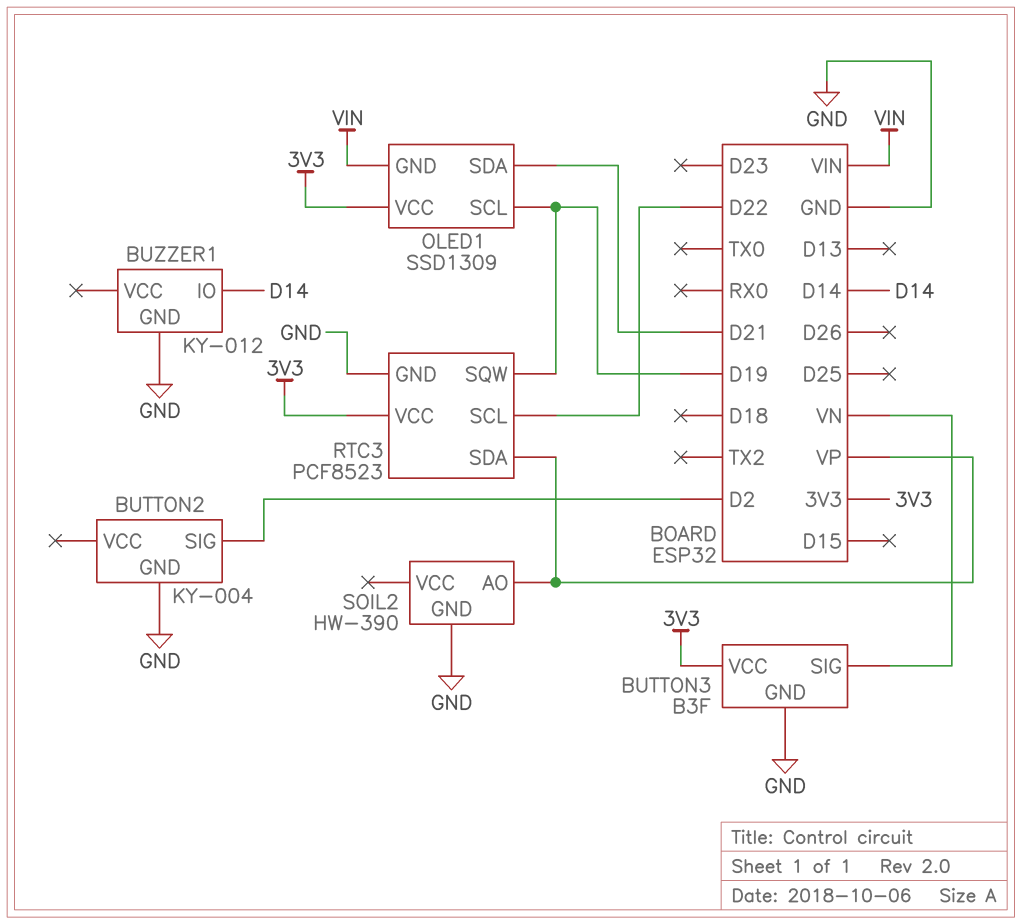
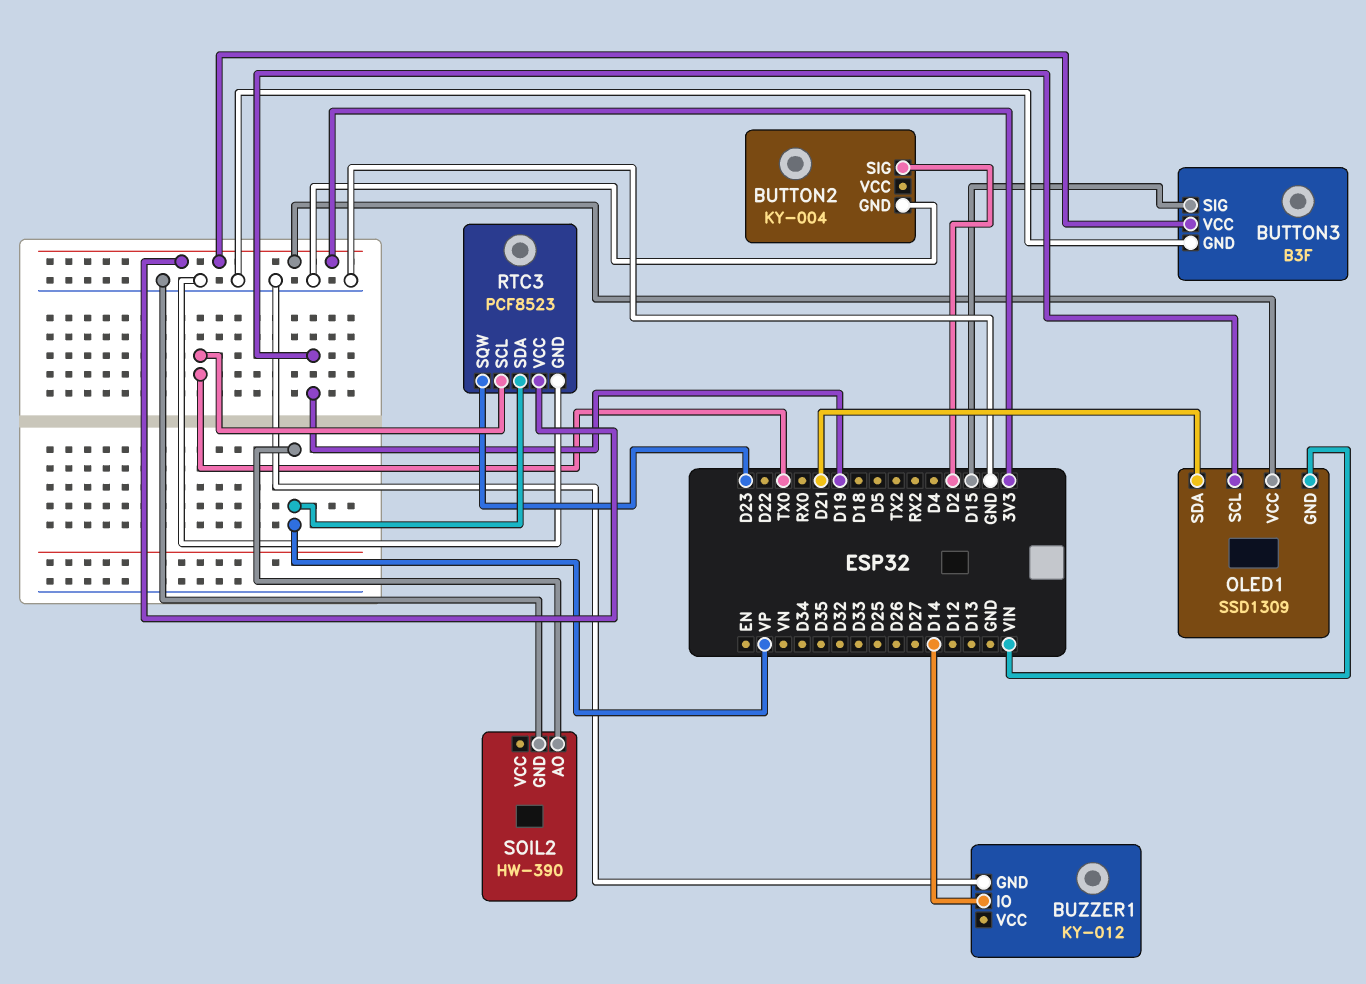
BUTTON3 pin SIG: VN -> D15
RTC3 pin SCL: D22 -> TX0
RTC3 pin SQW: D19 -> D23

